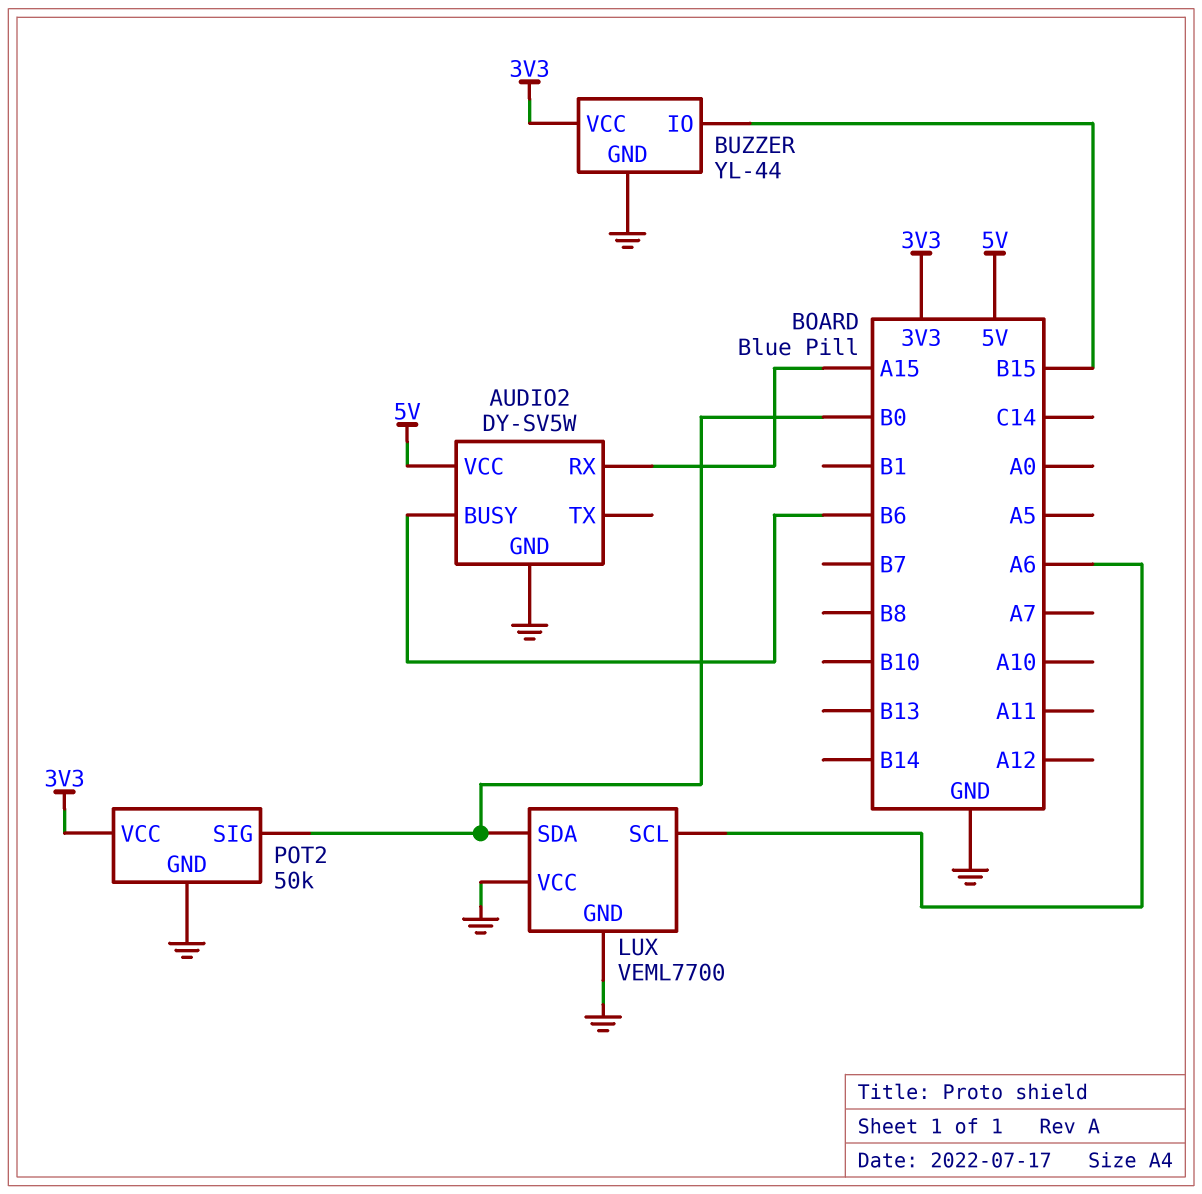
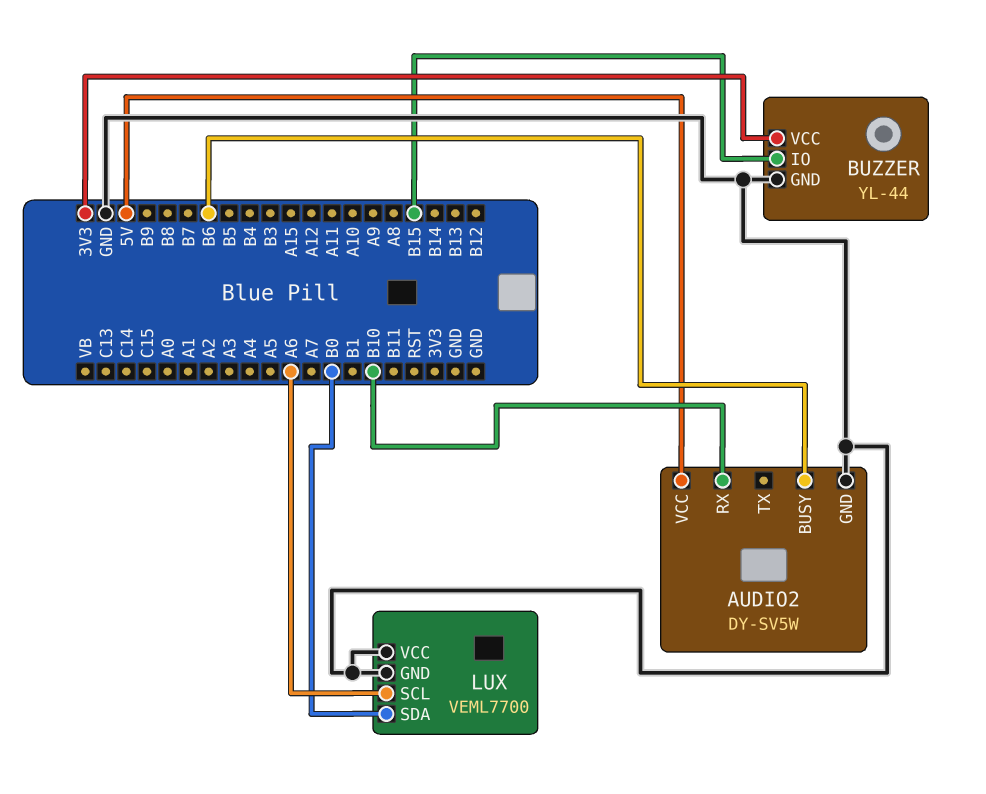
AUDIO2 pin RX: A15 -> B10
POT2: 50k -> none
POT2 pin GND: GND -> none
POT2 pin SIG: B0 -> none
POT2 pin VCC: 3V3 -> none

